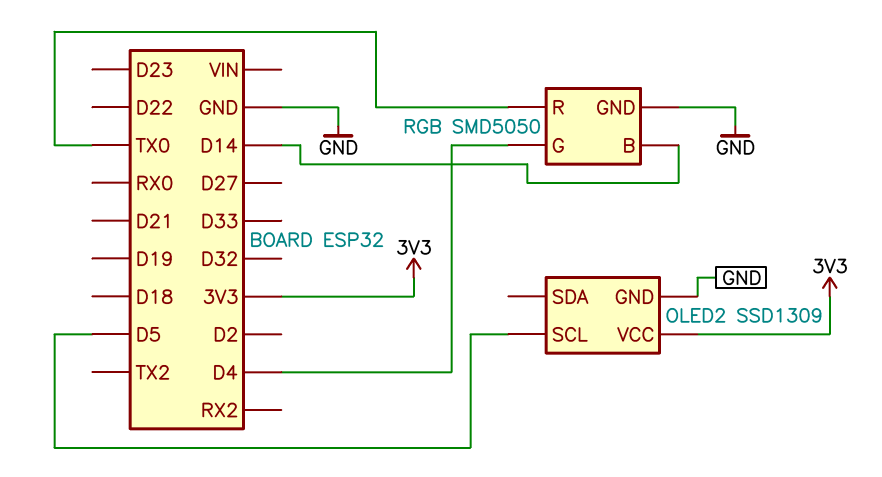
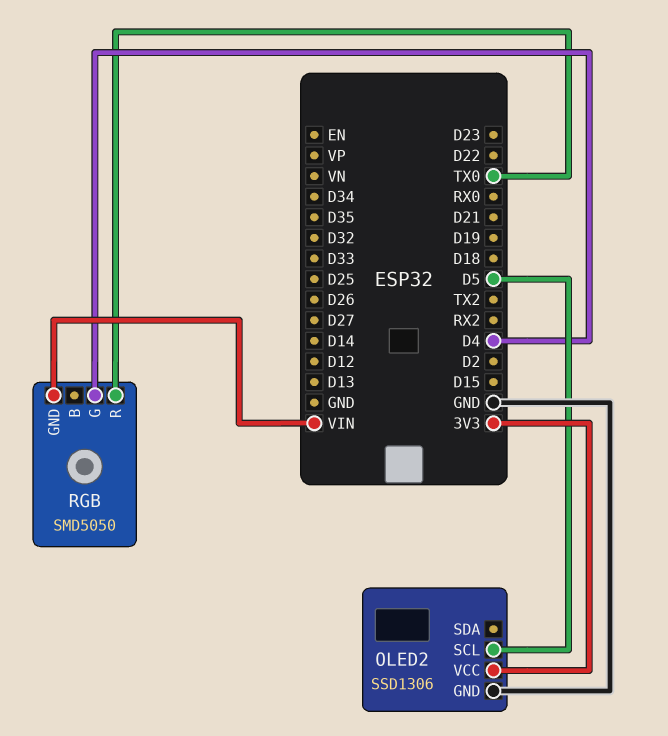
OLED2: SSD1309 -> SSD1306
RGB pin B: D14 -> none
RGB pin GND: GND -> VIN

